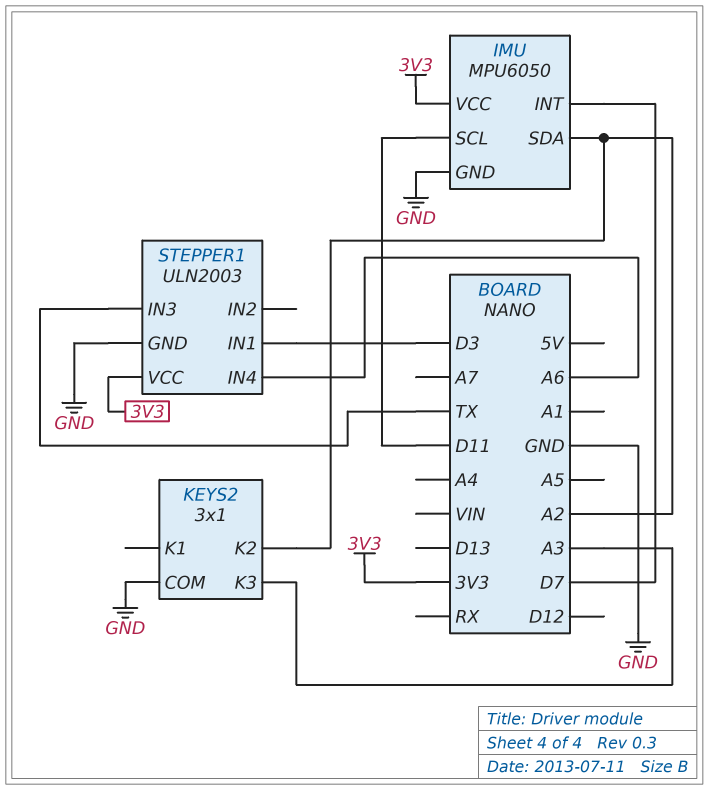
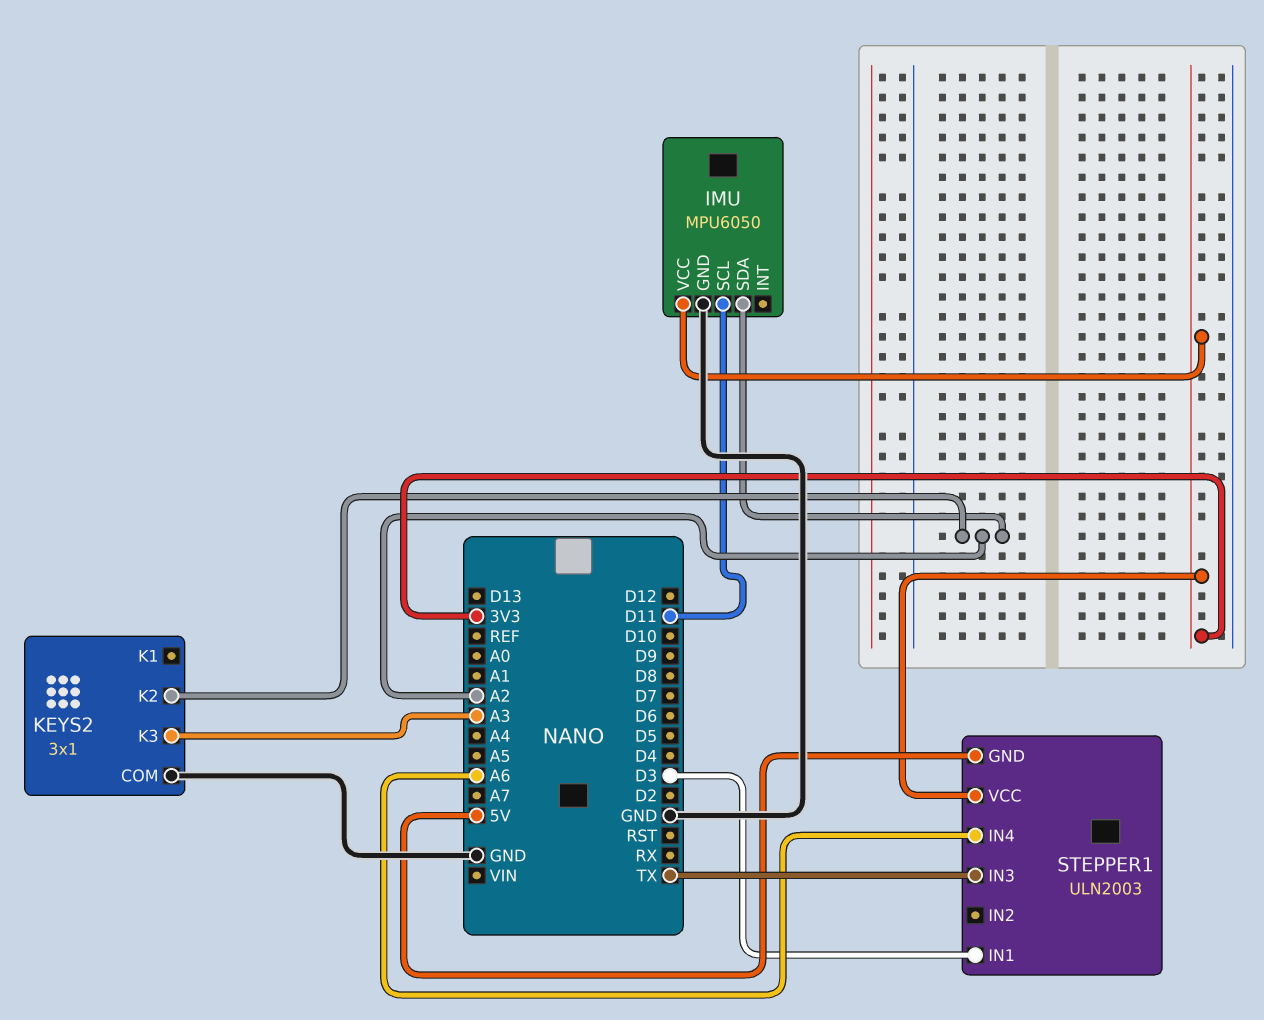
IMU pin INT: D7 -> none
STEPPER1 pin GND: GND -> 5V

